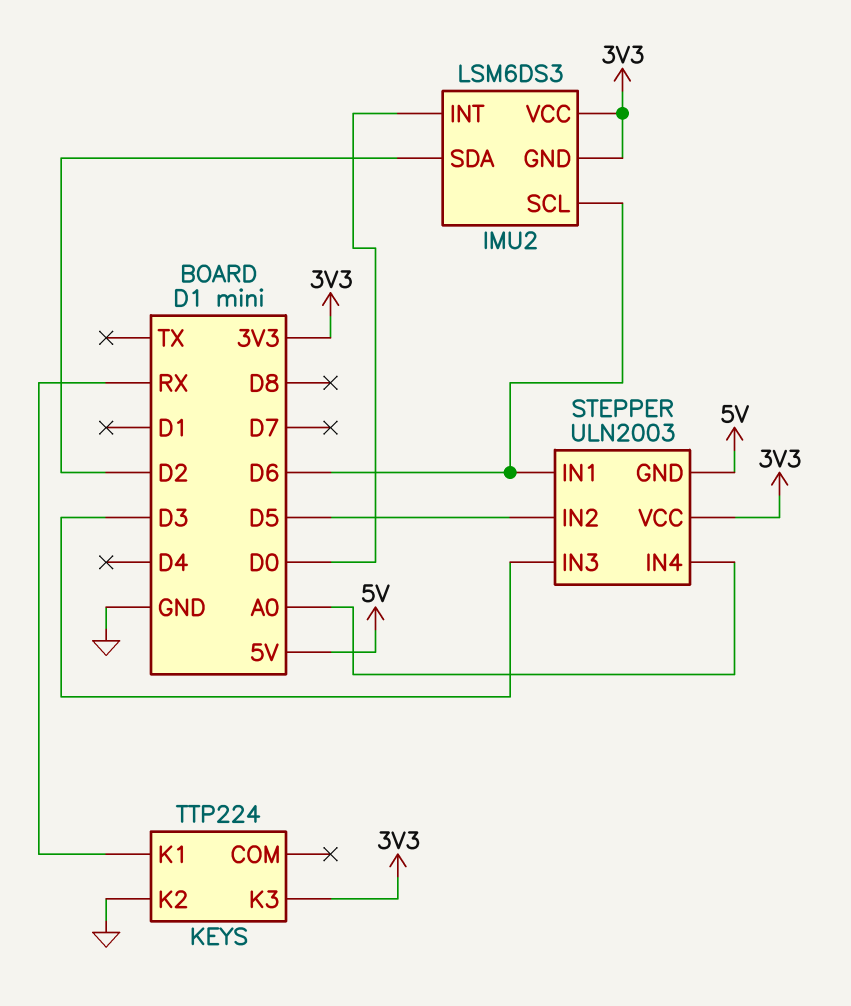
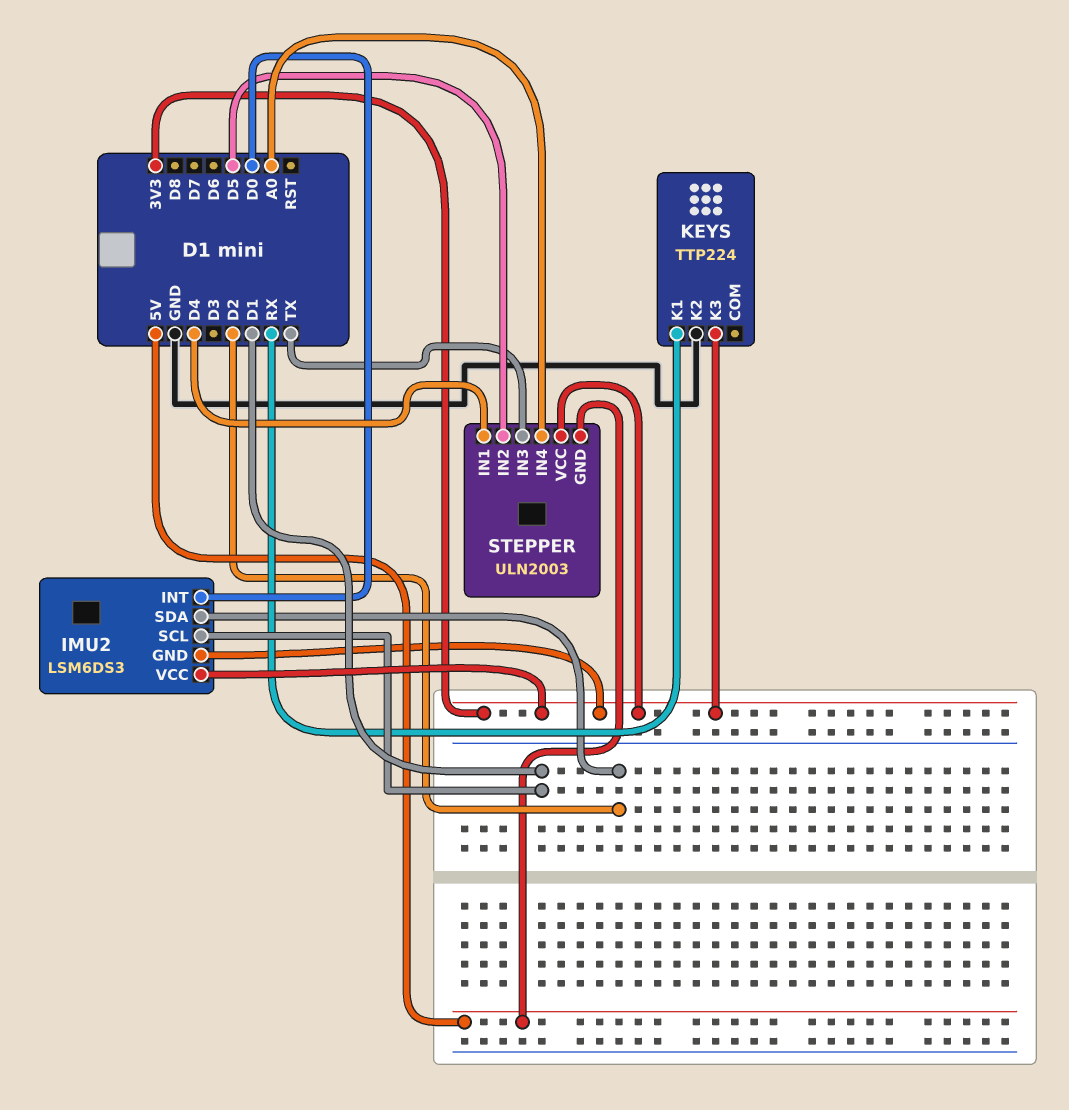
IMU2 pin SCL: D6 -> D1
STEPPER pin IN1: D6 -> D4
STEPPER pin IN3: D3 -> TX

